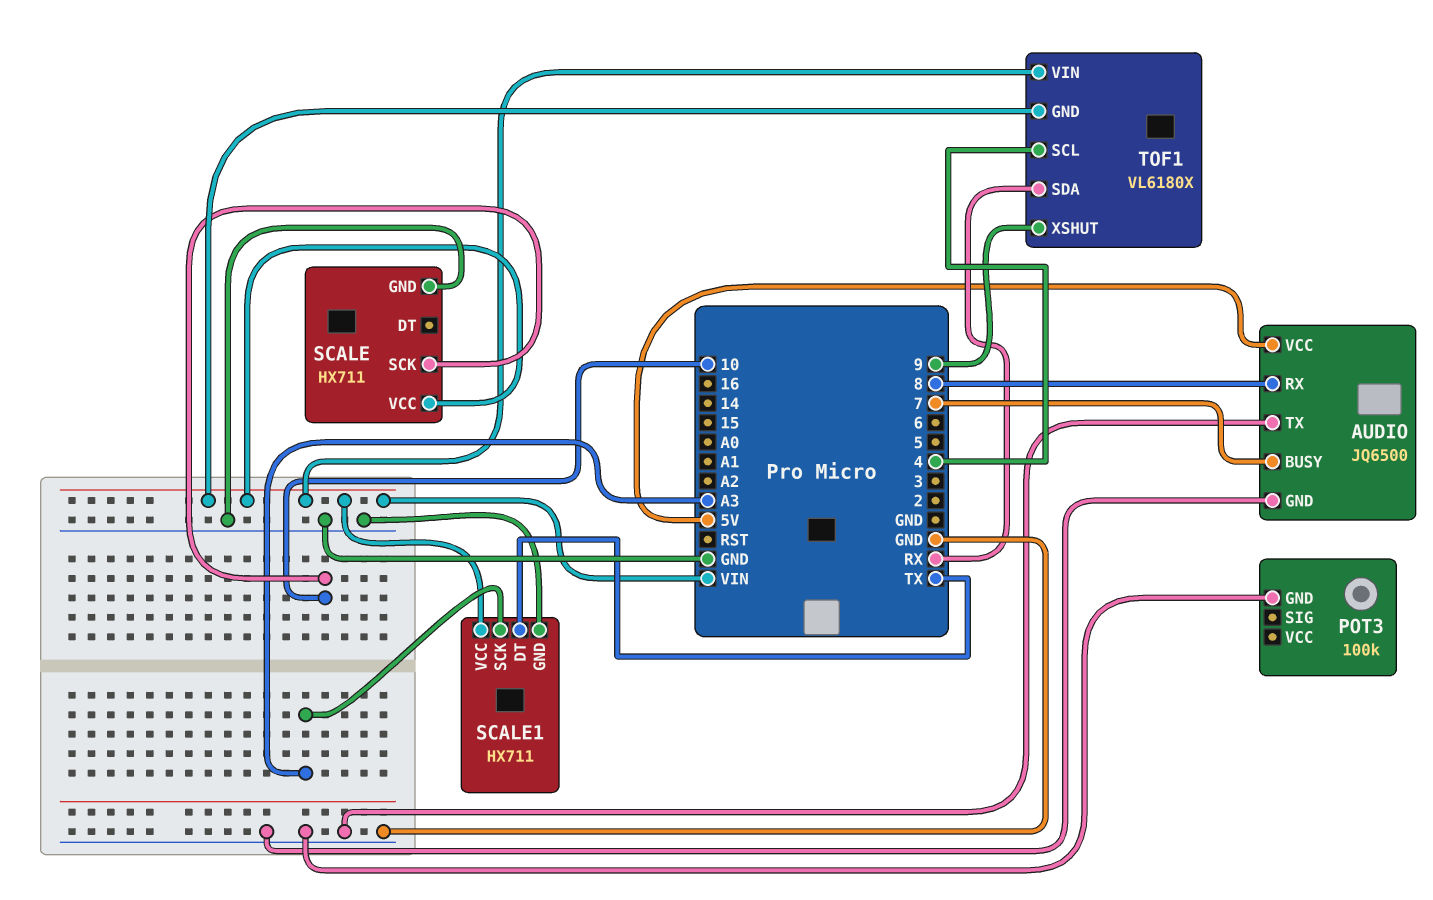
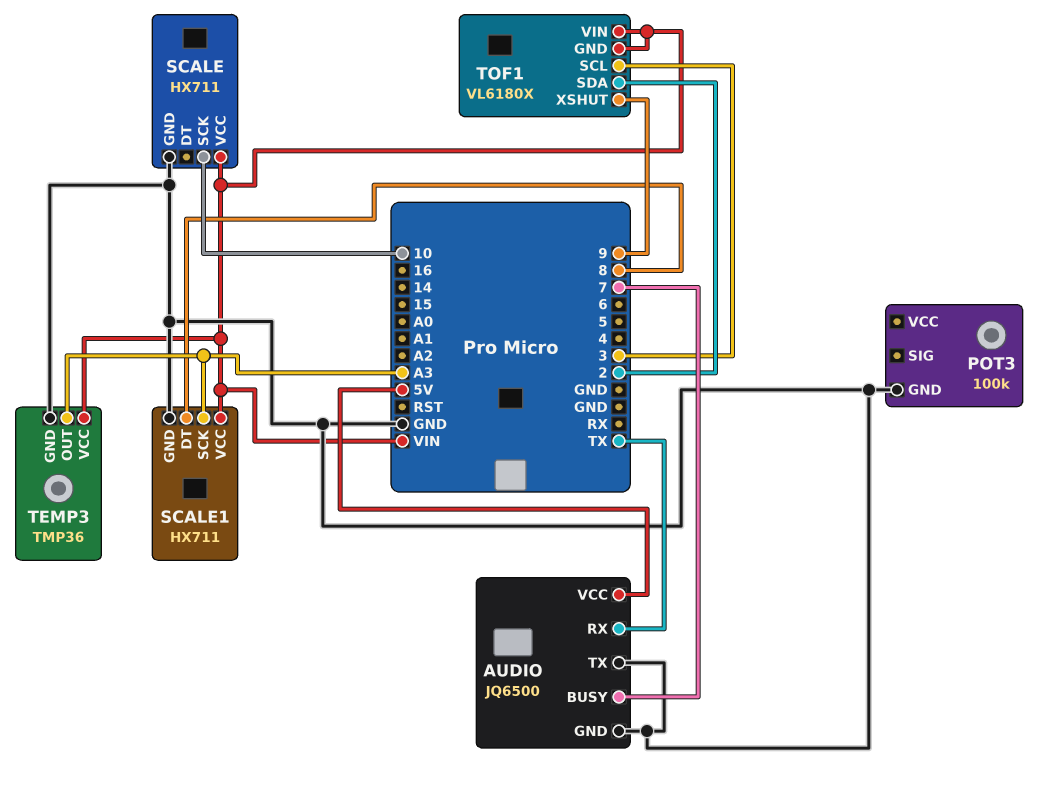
AUDIO pin RX: 8 -> TX
SCALE1 pin DT: TX -> 8
TEMP3: none -> TMP36
TEMP3 pin GND: none -> GND
TEMP3 pin OUT: none -> A3
TEMP3 pin VCC: none -> VIN
TOF1 pin SCL: 4 -> 3
TOF1 pin SDA: RX -> 2

